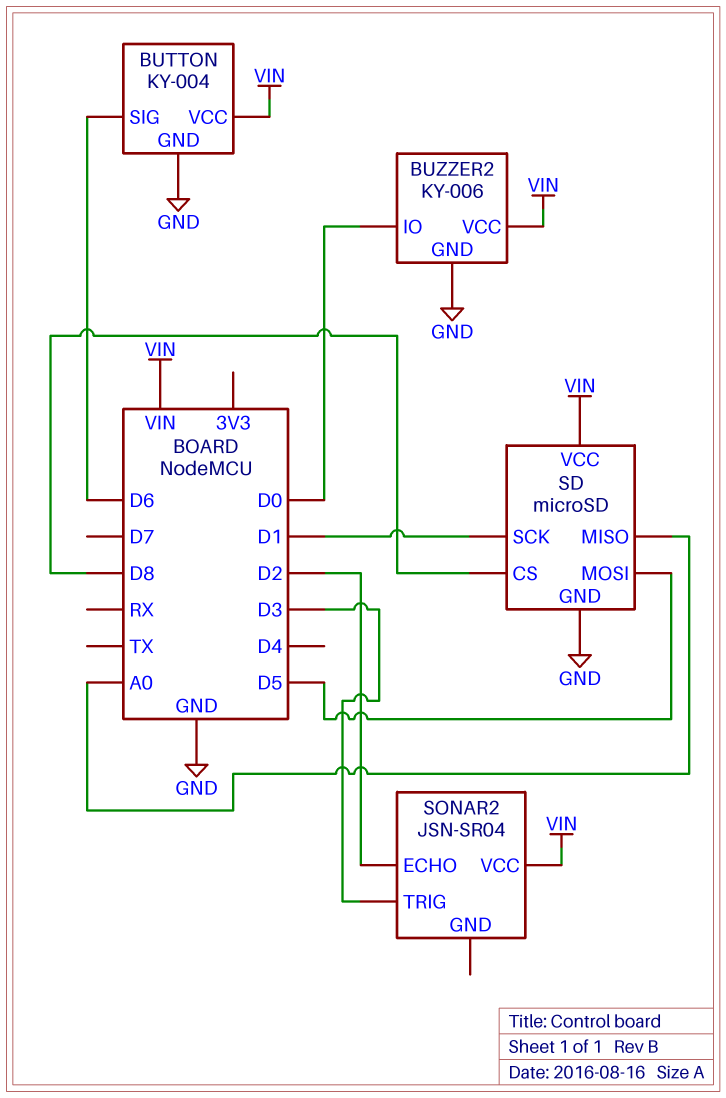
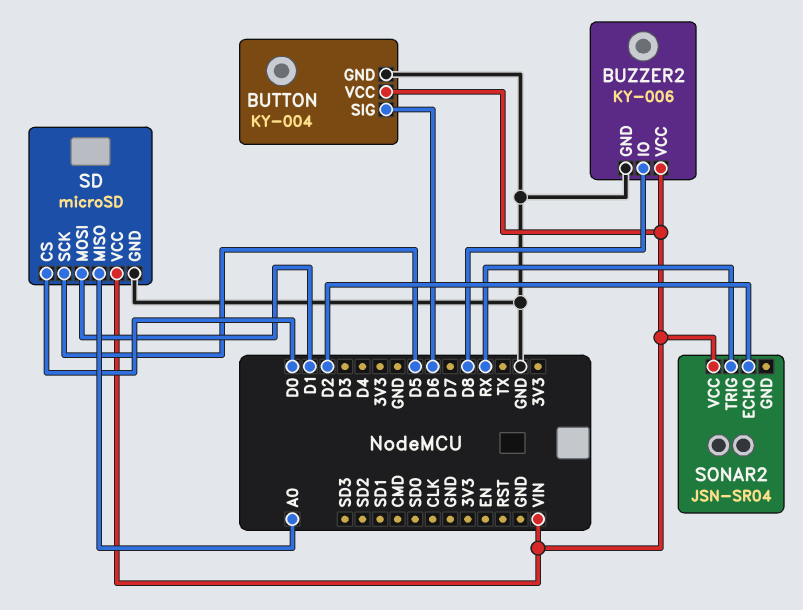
BUZZER2 pin IO: D0 -> D8
SD pin CS: D8 -> D0
SD pin MOSI: D5 -> D1
SD pin SCK: D1 -> D5
SONAR2 pin TRIG: D3 -> RX

